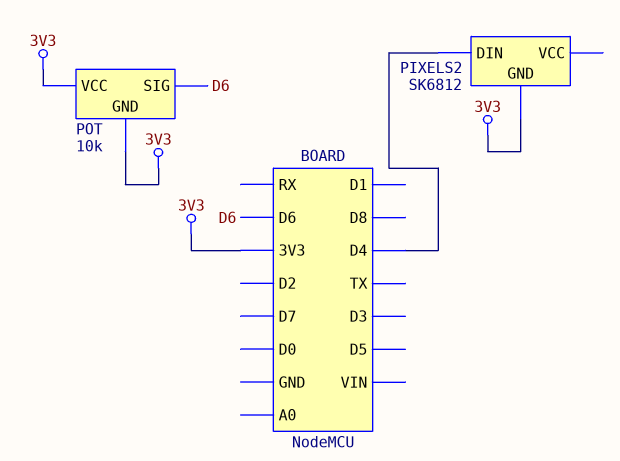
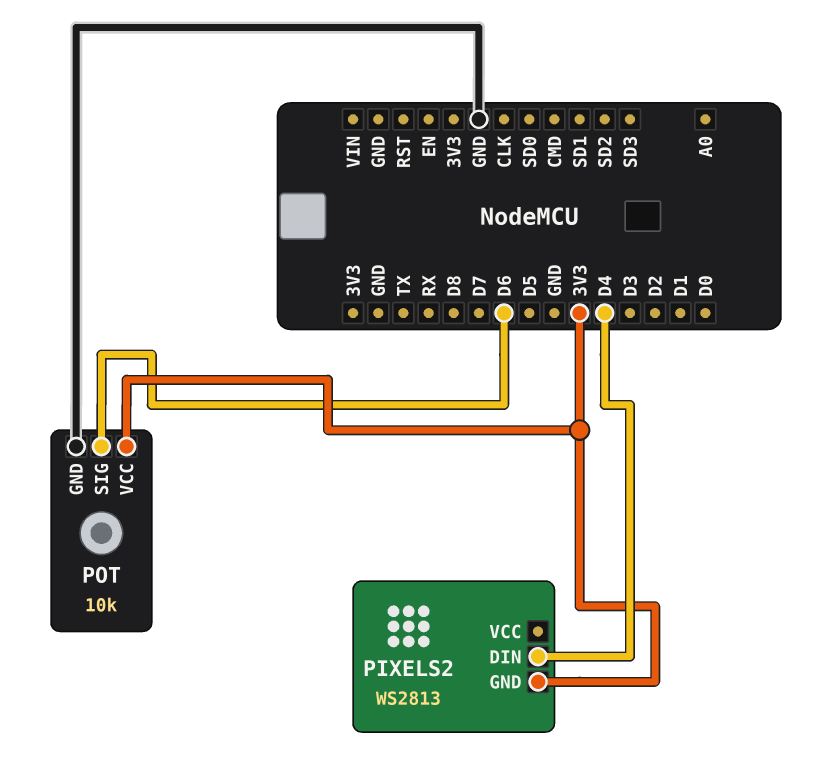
PIXELS2: SK6812 -> WS2813
POT pin GND: 3V3 -> GND

